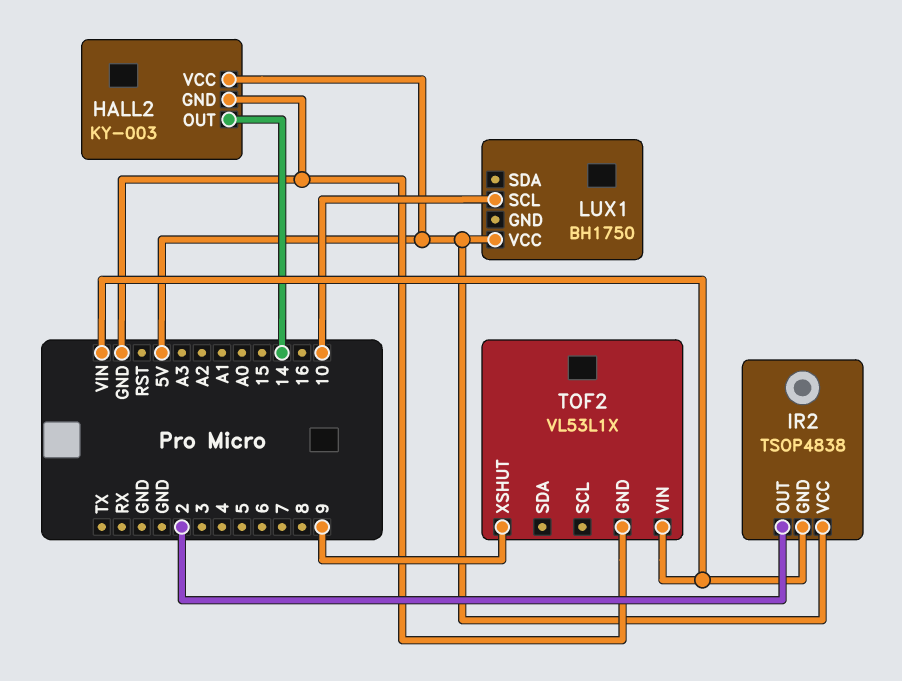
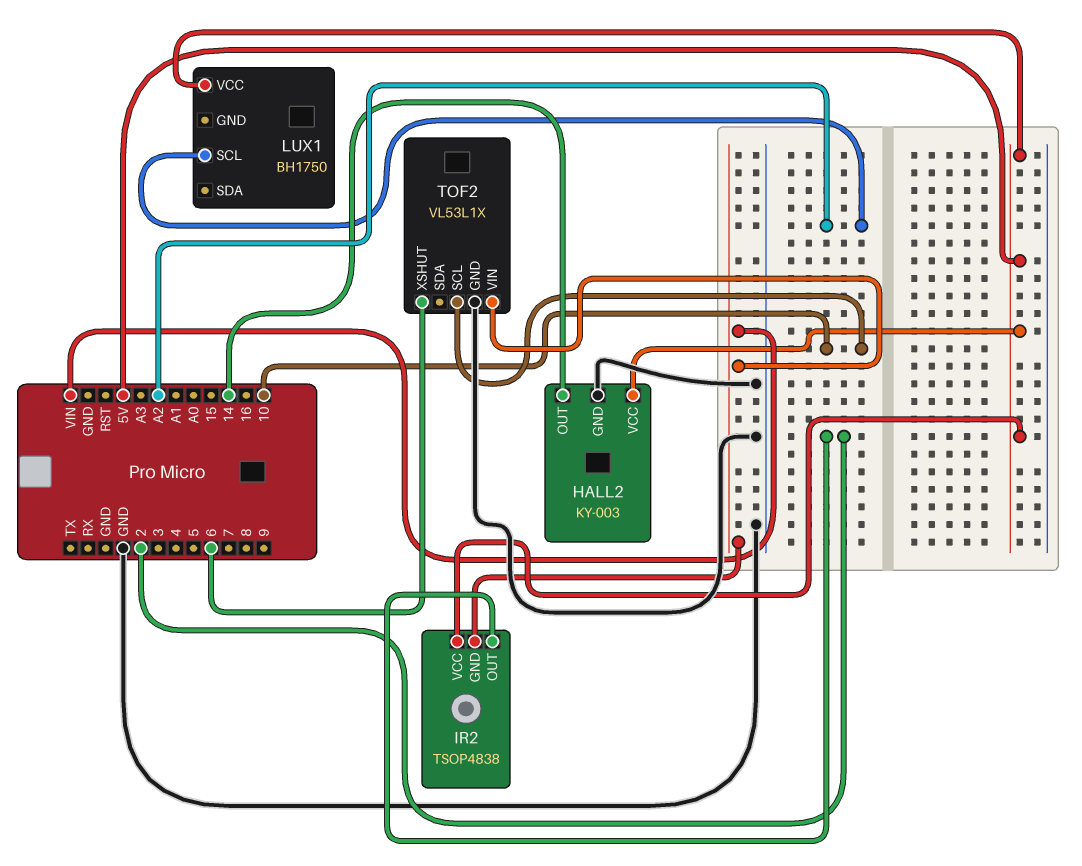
LUX1 pin SCL: 10 -> A2
TOF2 pin SCL: none -> 10
TOF2 pin XSHUT: 9 -> 6

